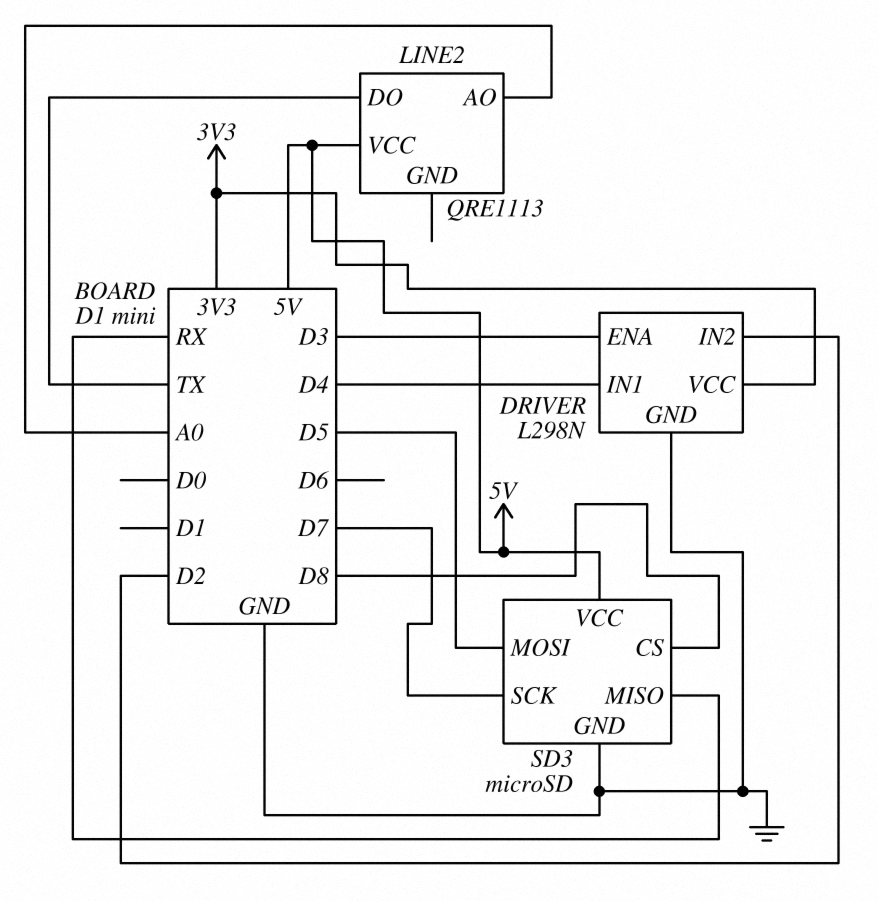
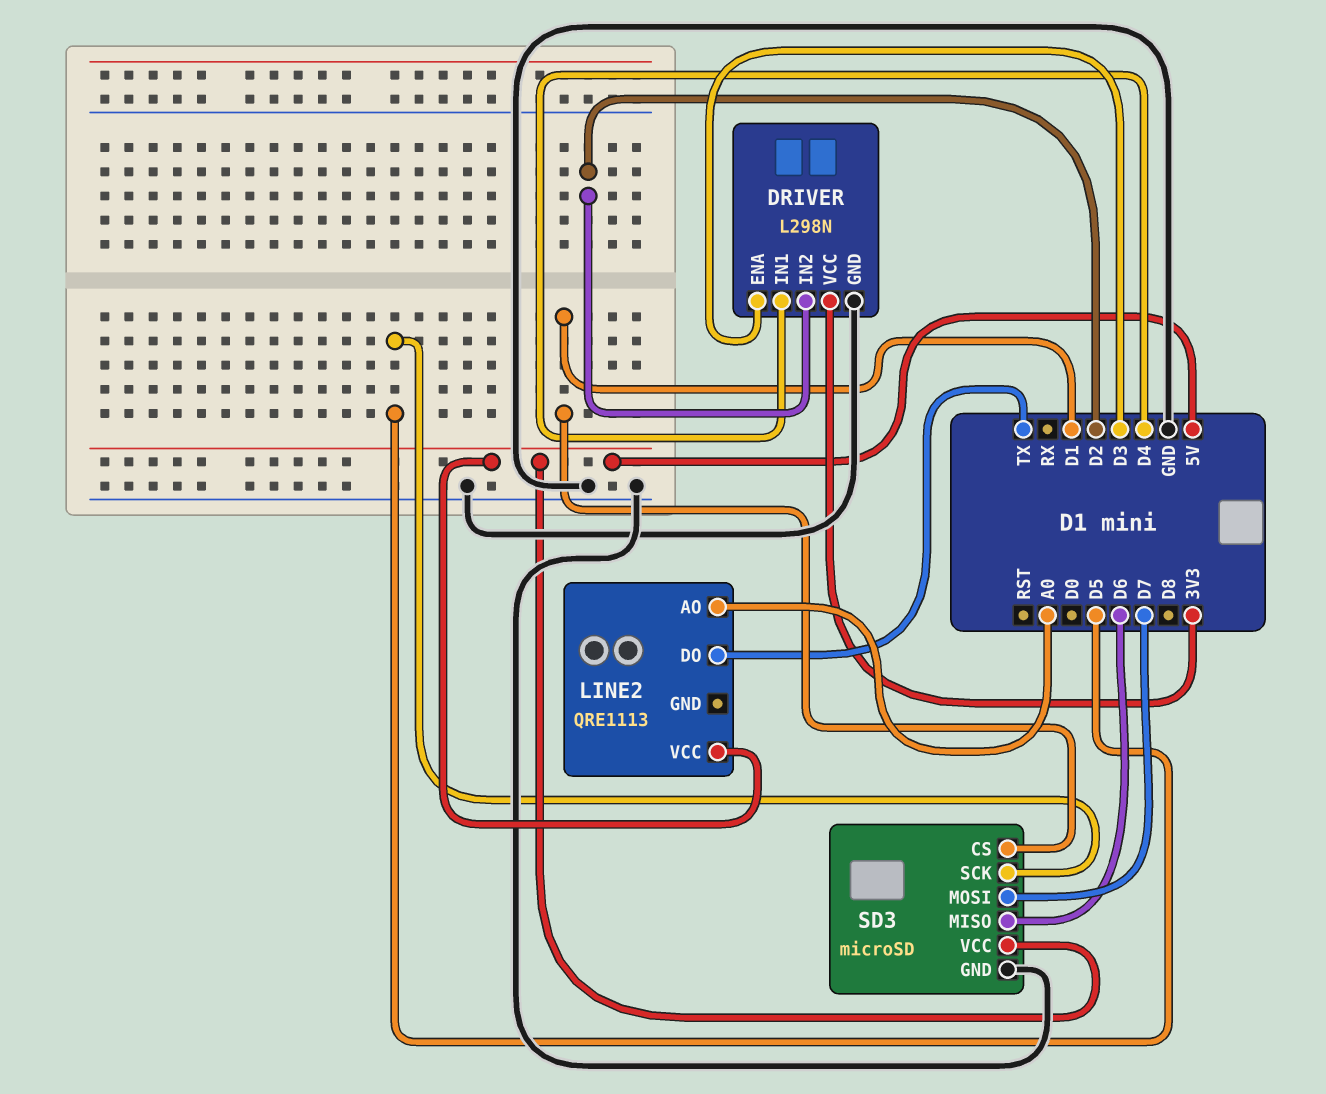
SD3 pin CS: D8 -> D1
SD3 pin MISO: RX -> D6
SD3 pin MOSI: D5 -> D7
SD3 pin SCK: D7 -> D5

